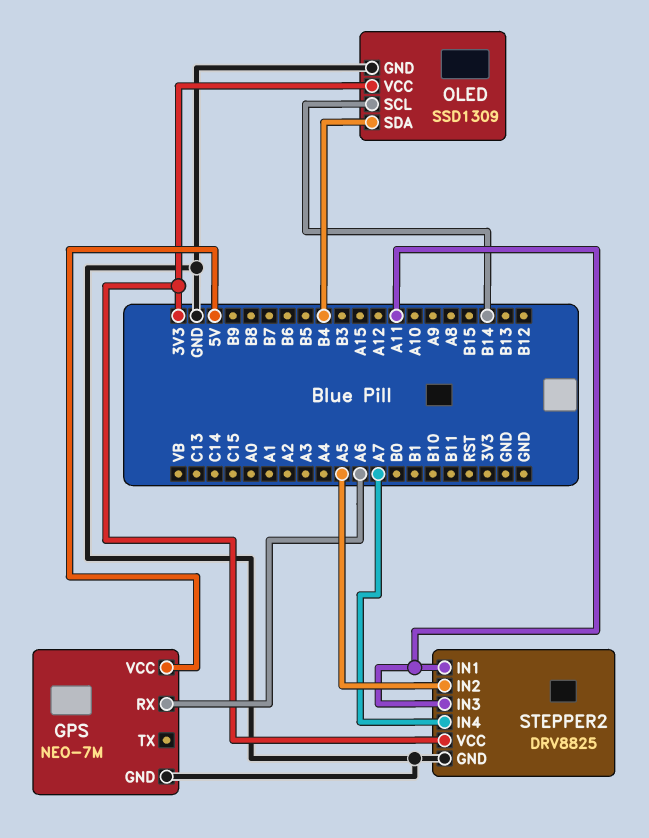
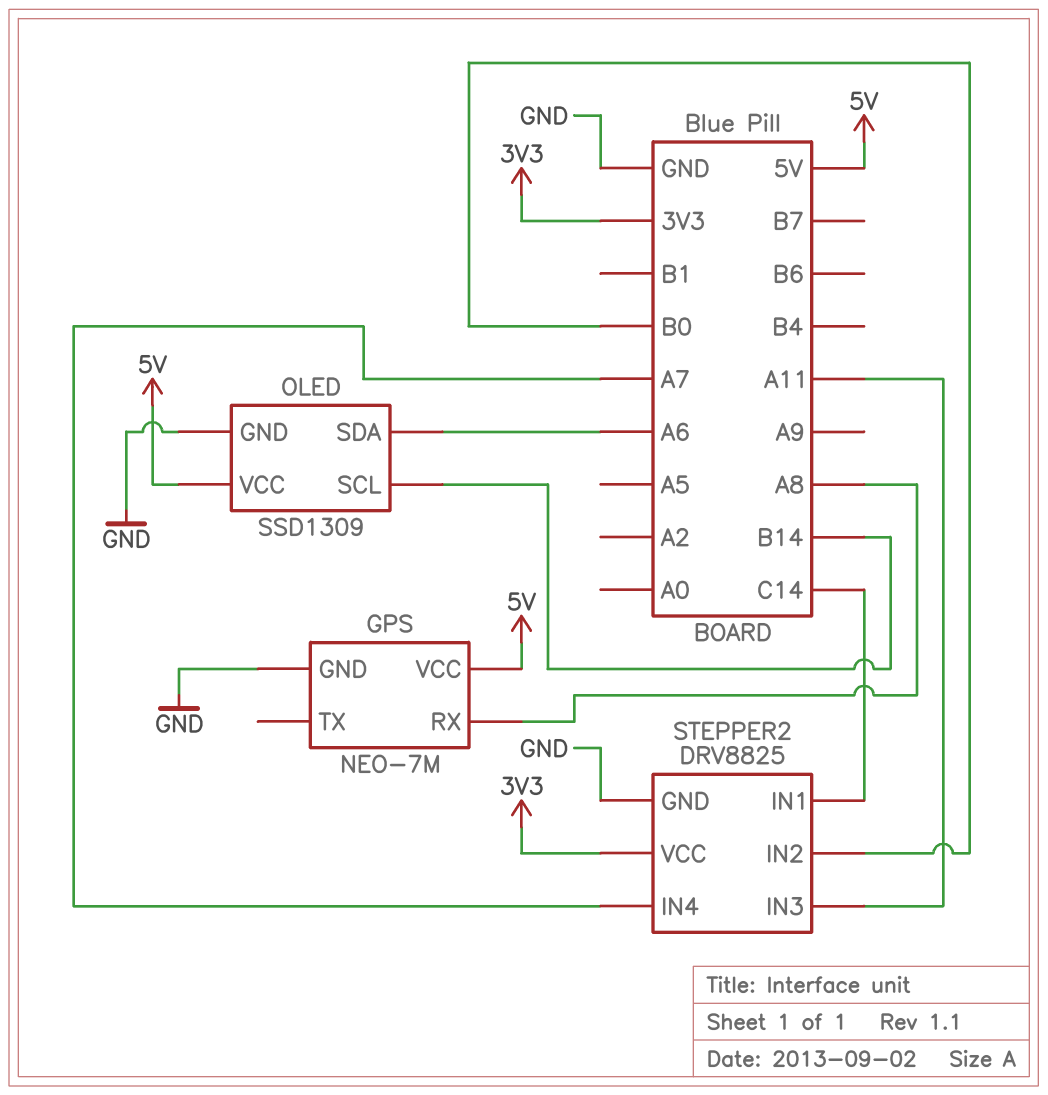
GPS pin RX: A6 -> A8
OLED pin SDA: B4 -> A6
OLED pin VCC: 3V3 -> 5V
STEPPER2 pin IN1: A11 -> C14
STEPPER2 pin IN2: A5 -> B0

